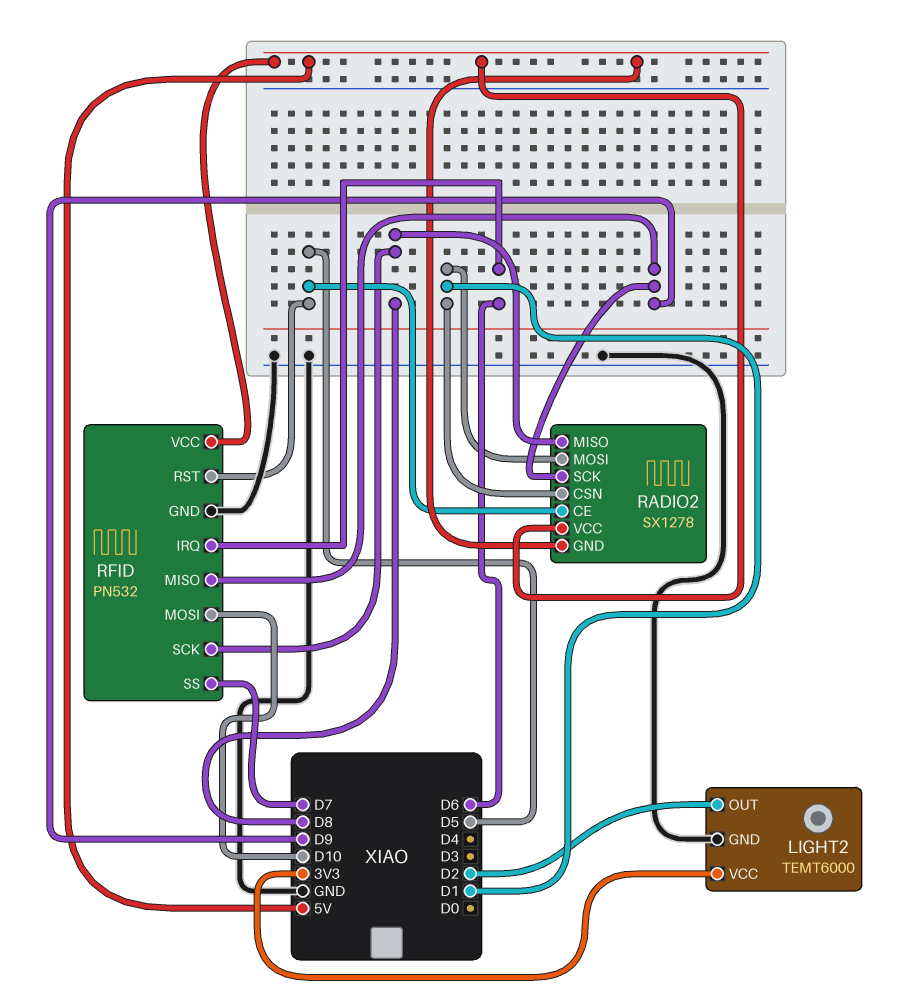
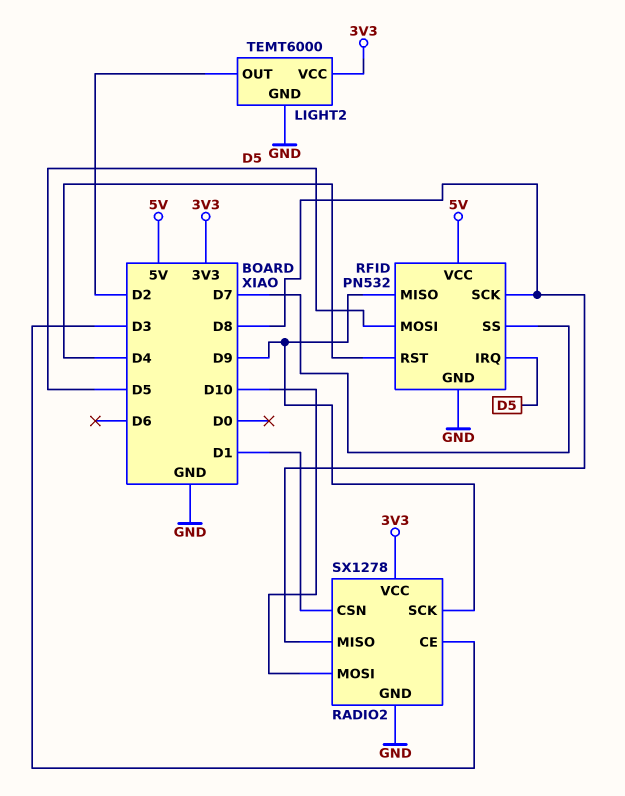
RADIO2 pin CE: D5 -> D3
RADIO2 pin GND: 5V -> GND
RADIO2 pin MOSI: D1 -> D10
RADIO2 pin VCC: 5V -> 3V3
RFID pin IRQ: D6 -> D5
RFID pin MOSI: D10 -> D5
RFID pin RST: D5 -> D4

